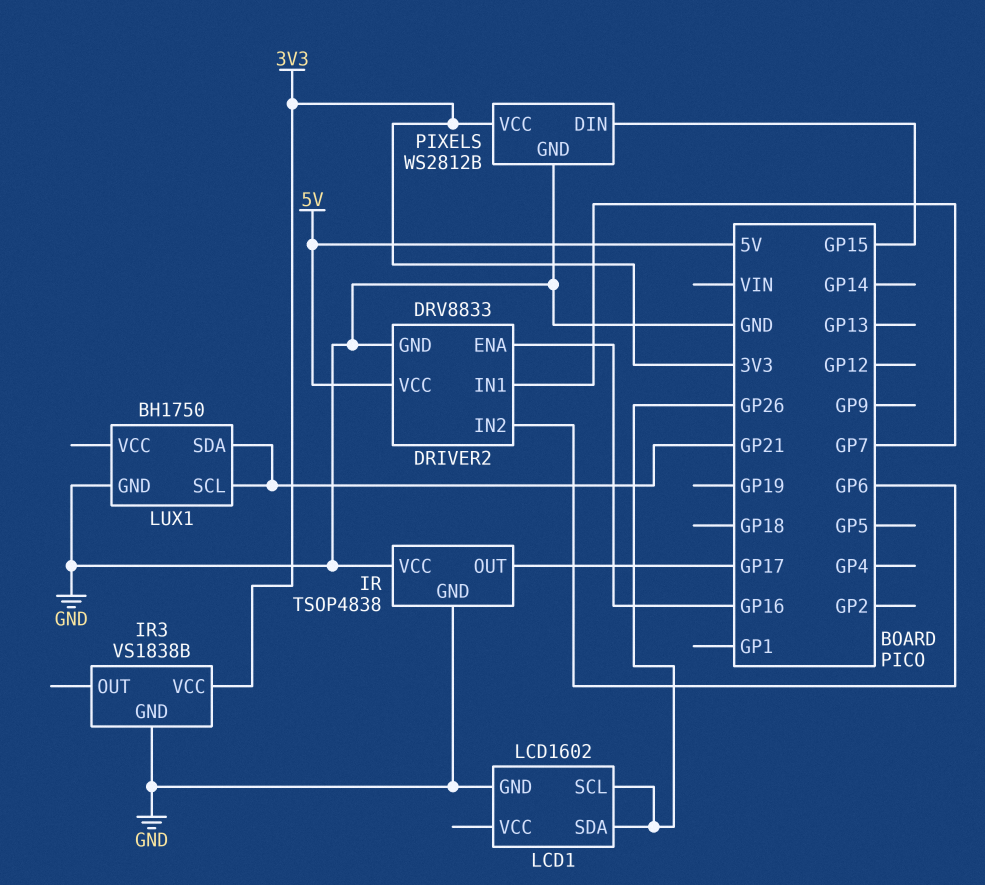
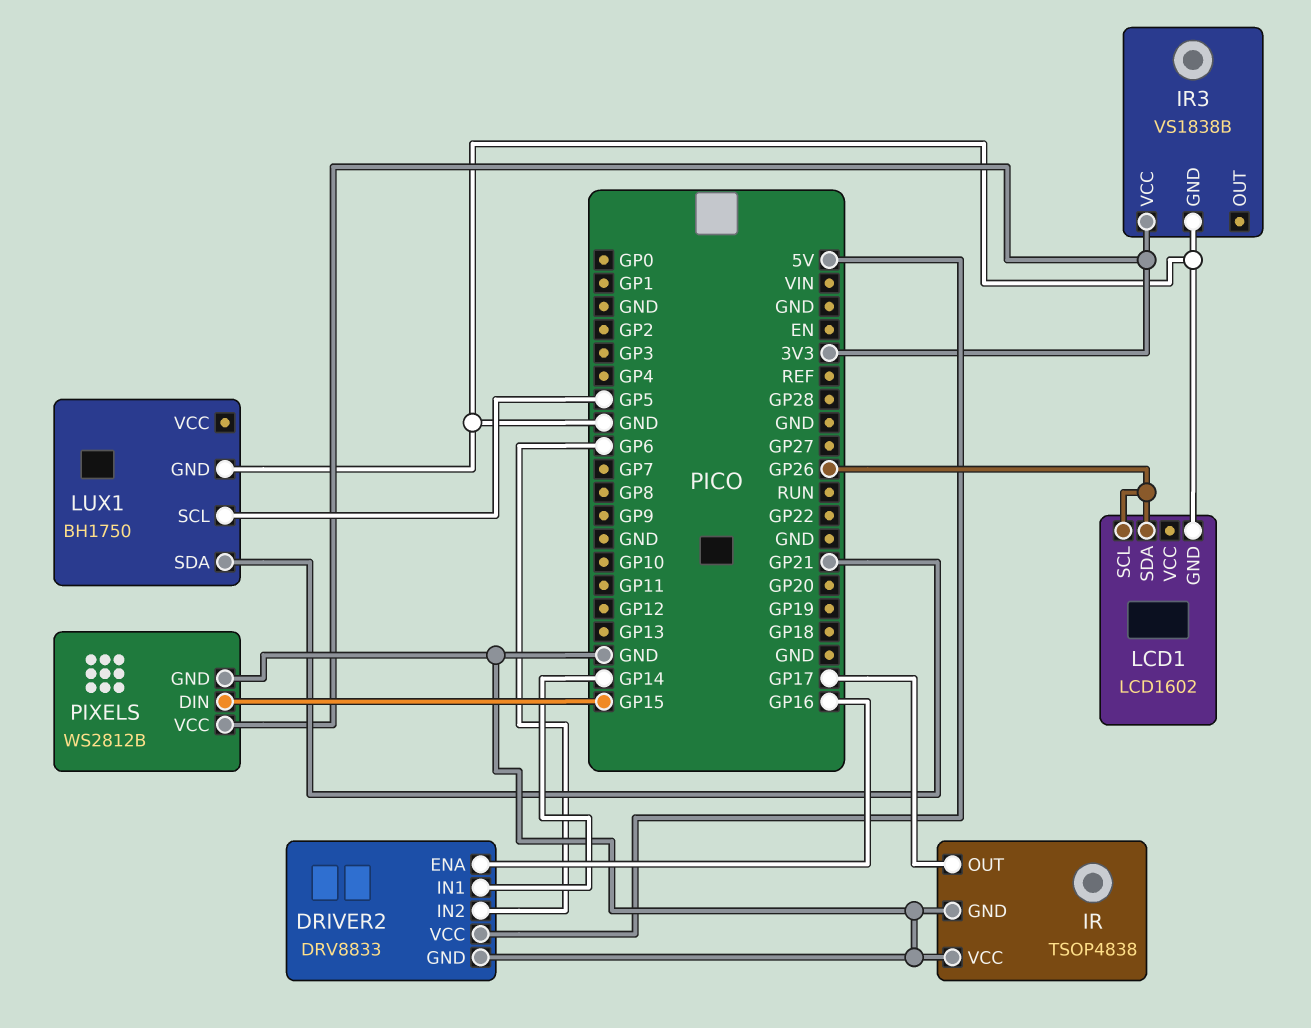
DRIVER2 pin IN1: GP7 -> GP14
LUX1 pin SCL: GP21 -> GP5

